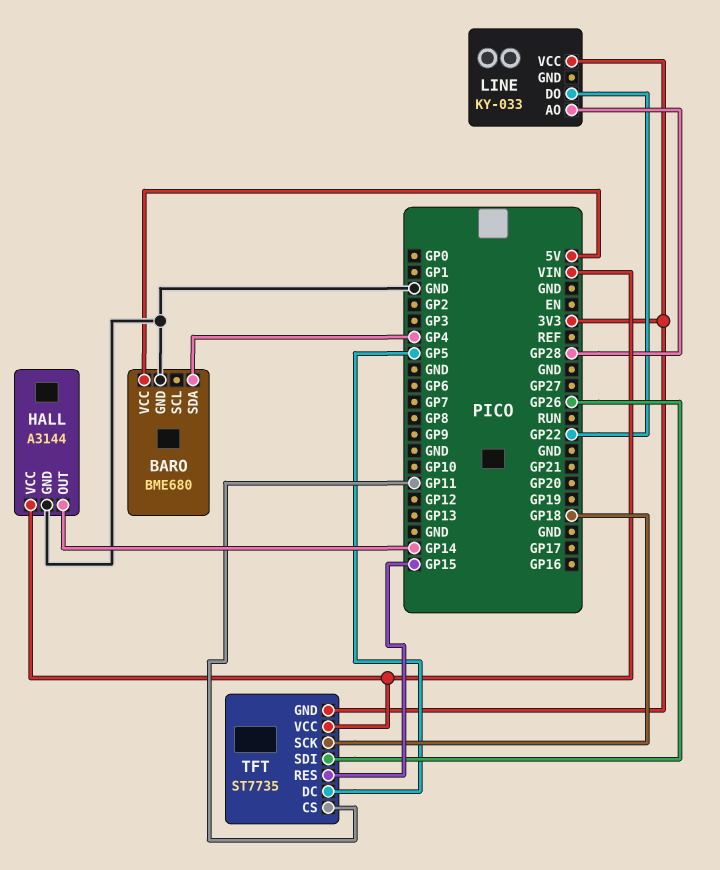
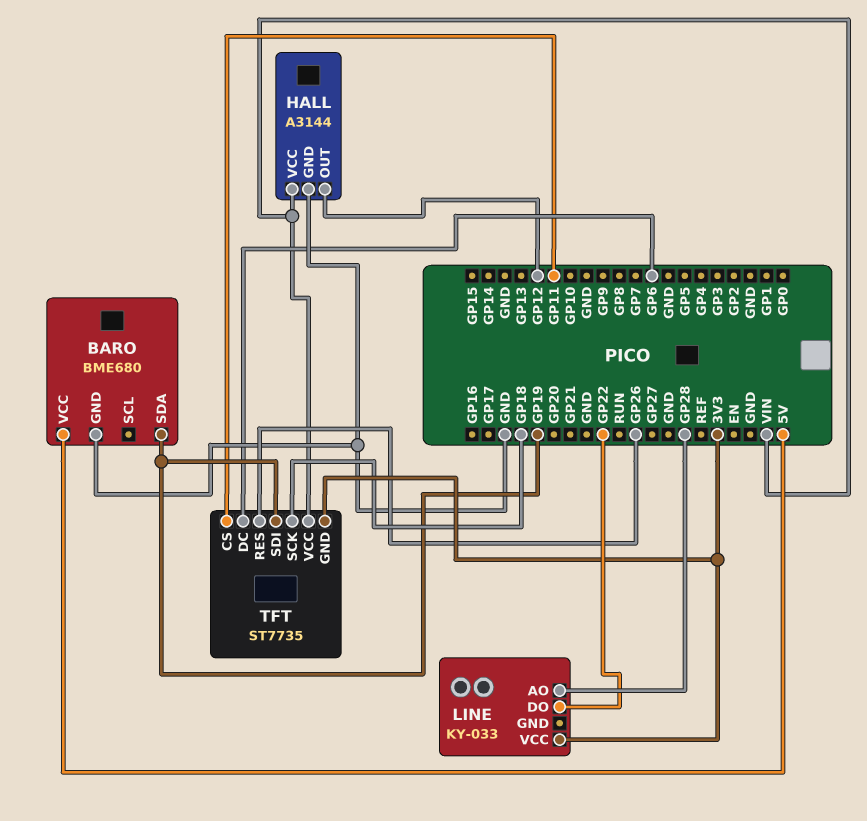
BARO pin SDA: GP4 -> GP19
HALL pin OUT: GP14 -> GP12
TFT pin DC: GP5 -> GP6
TFT pin RES: GP15 -> GP26
TFT pin SDI: GP26 -> GP19

